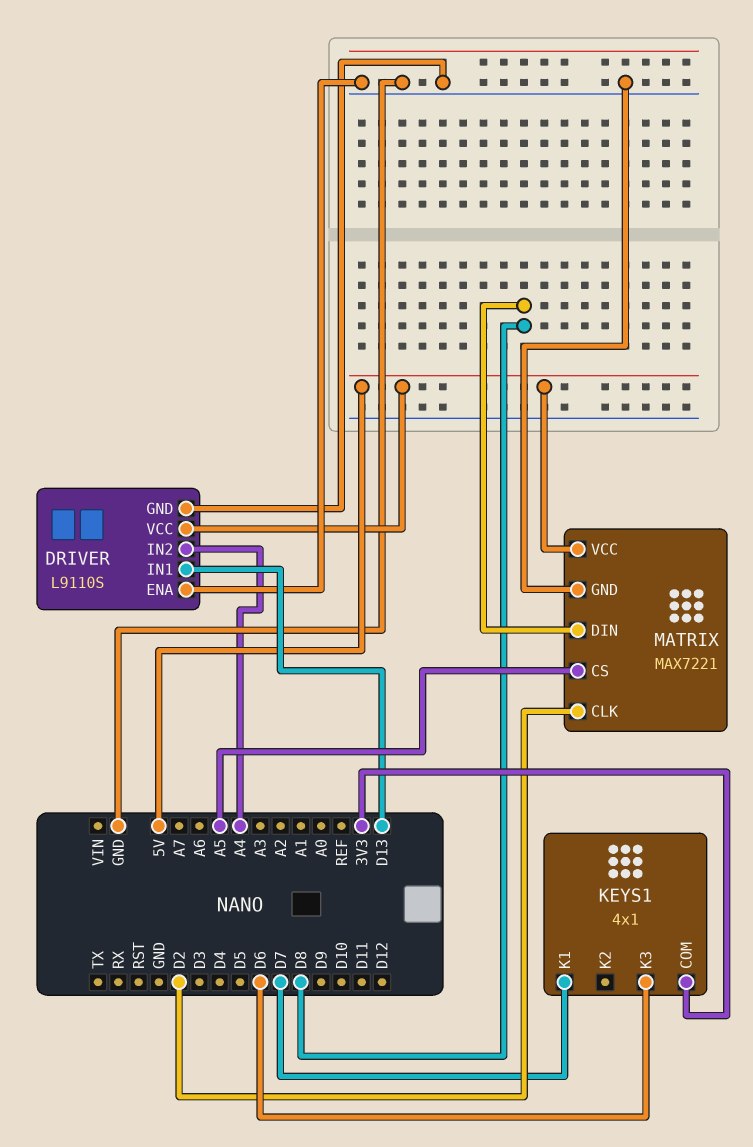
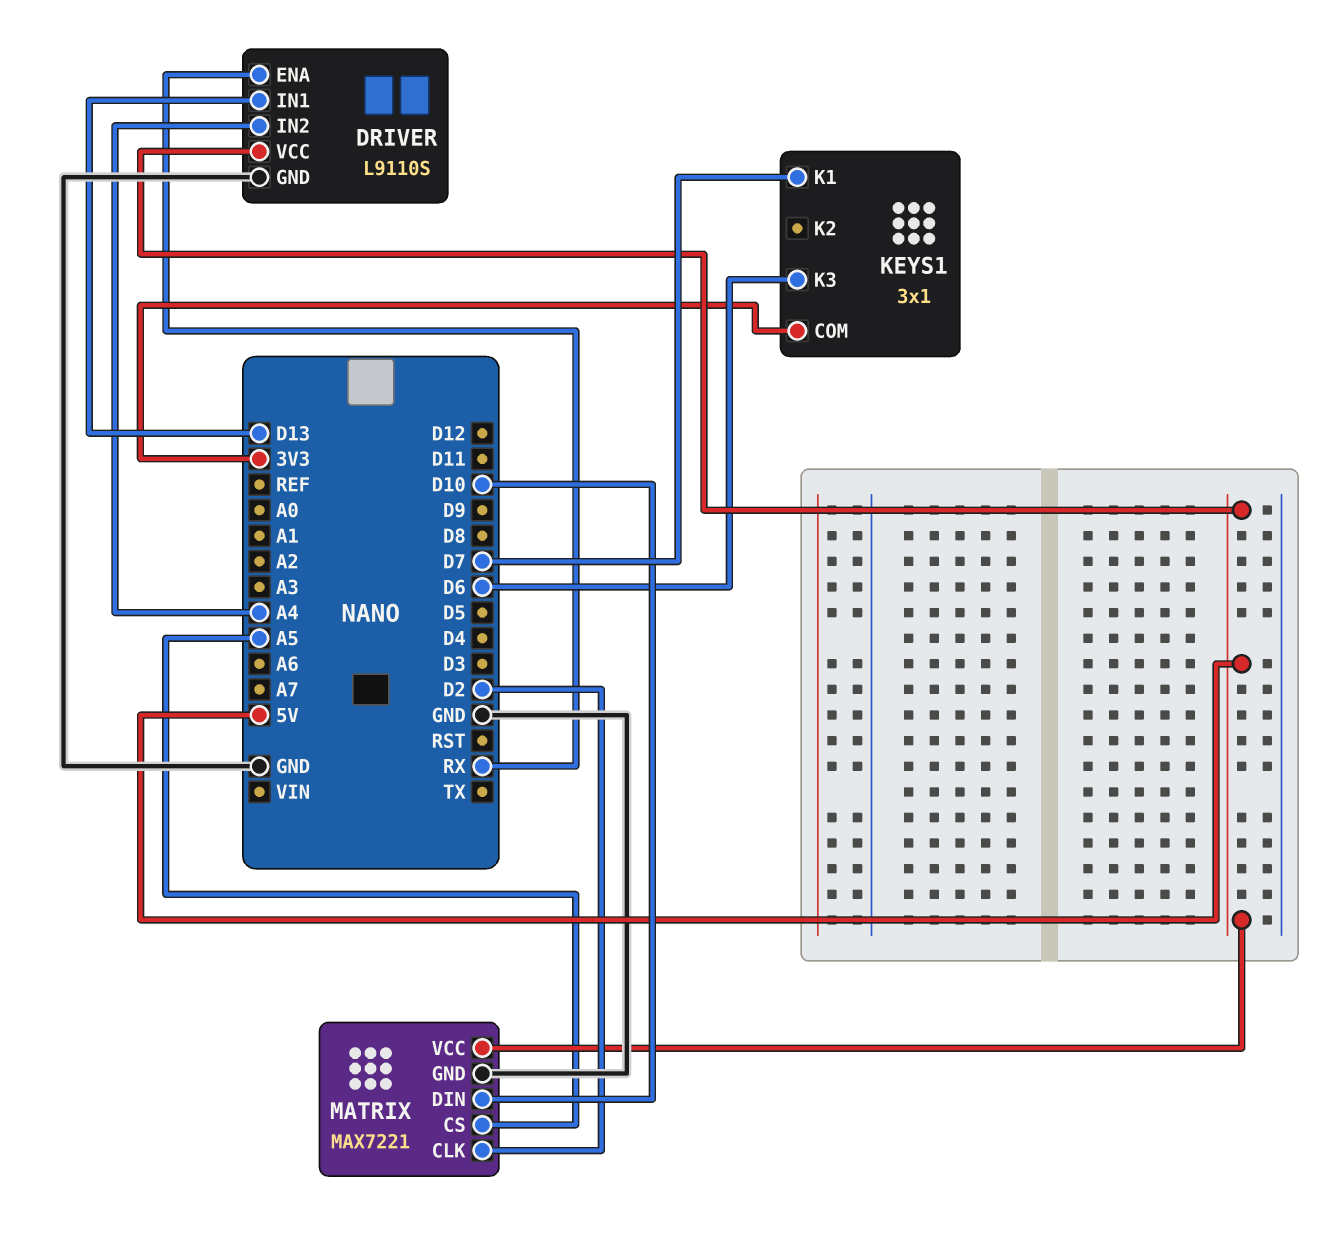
DRIVER pin ENA: GND -> RX
KEYS1: 4x1 -> 3x1
MATRIX pin DIN: D8 -> D10

